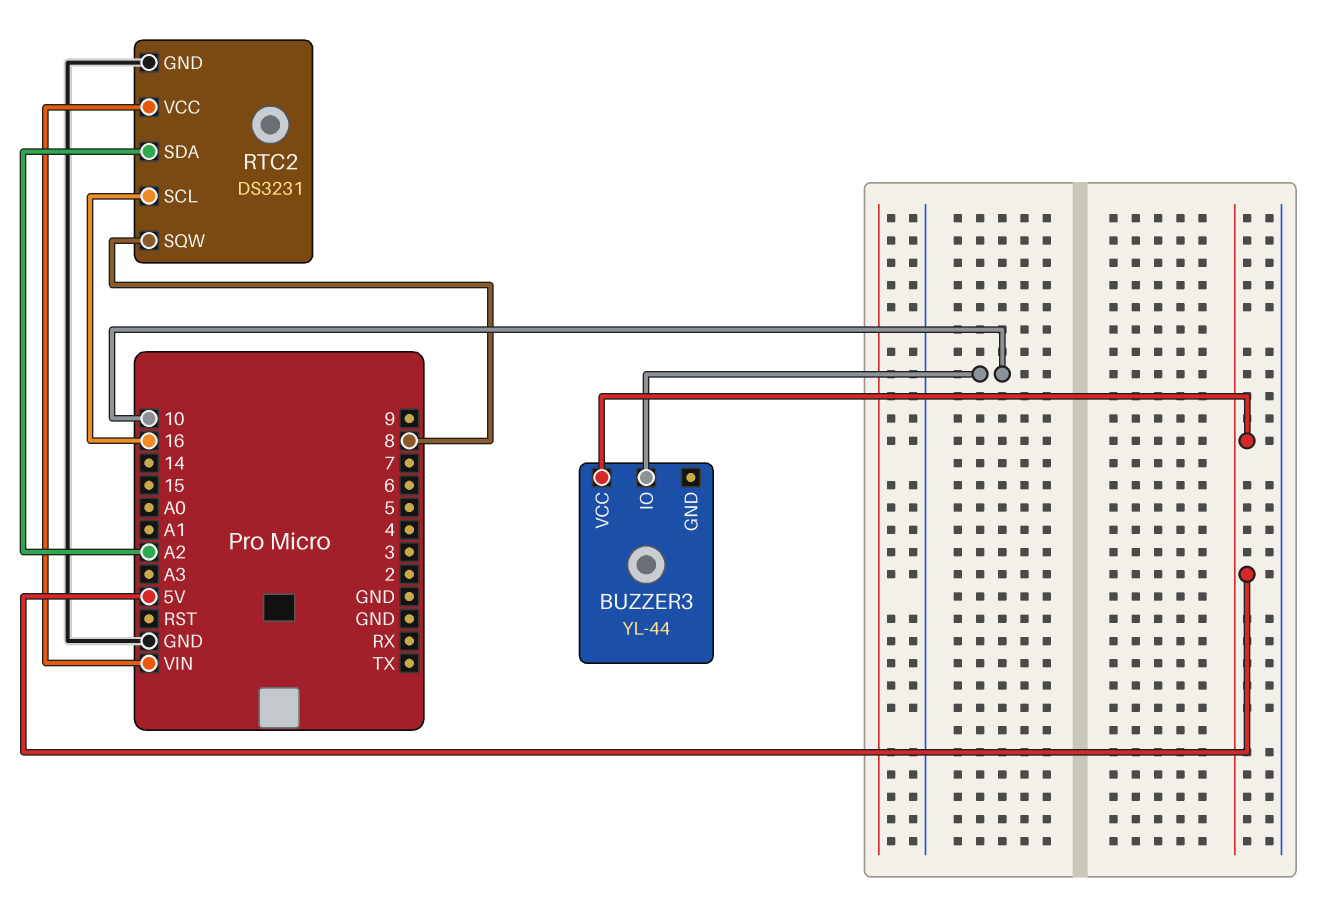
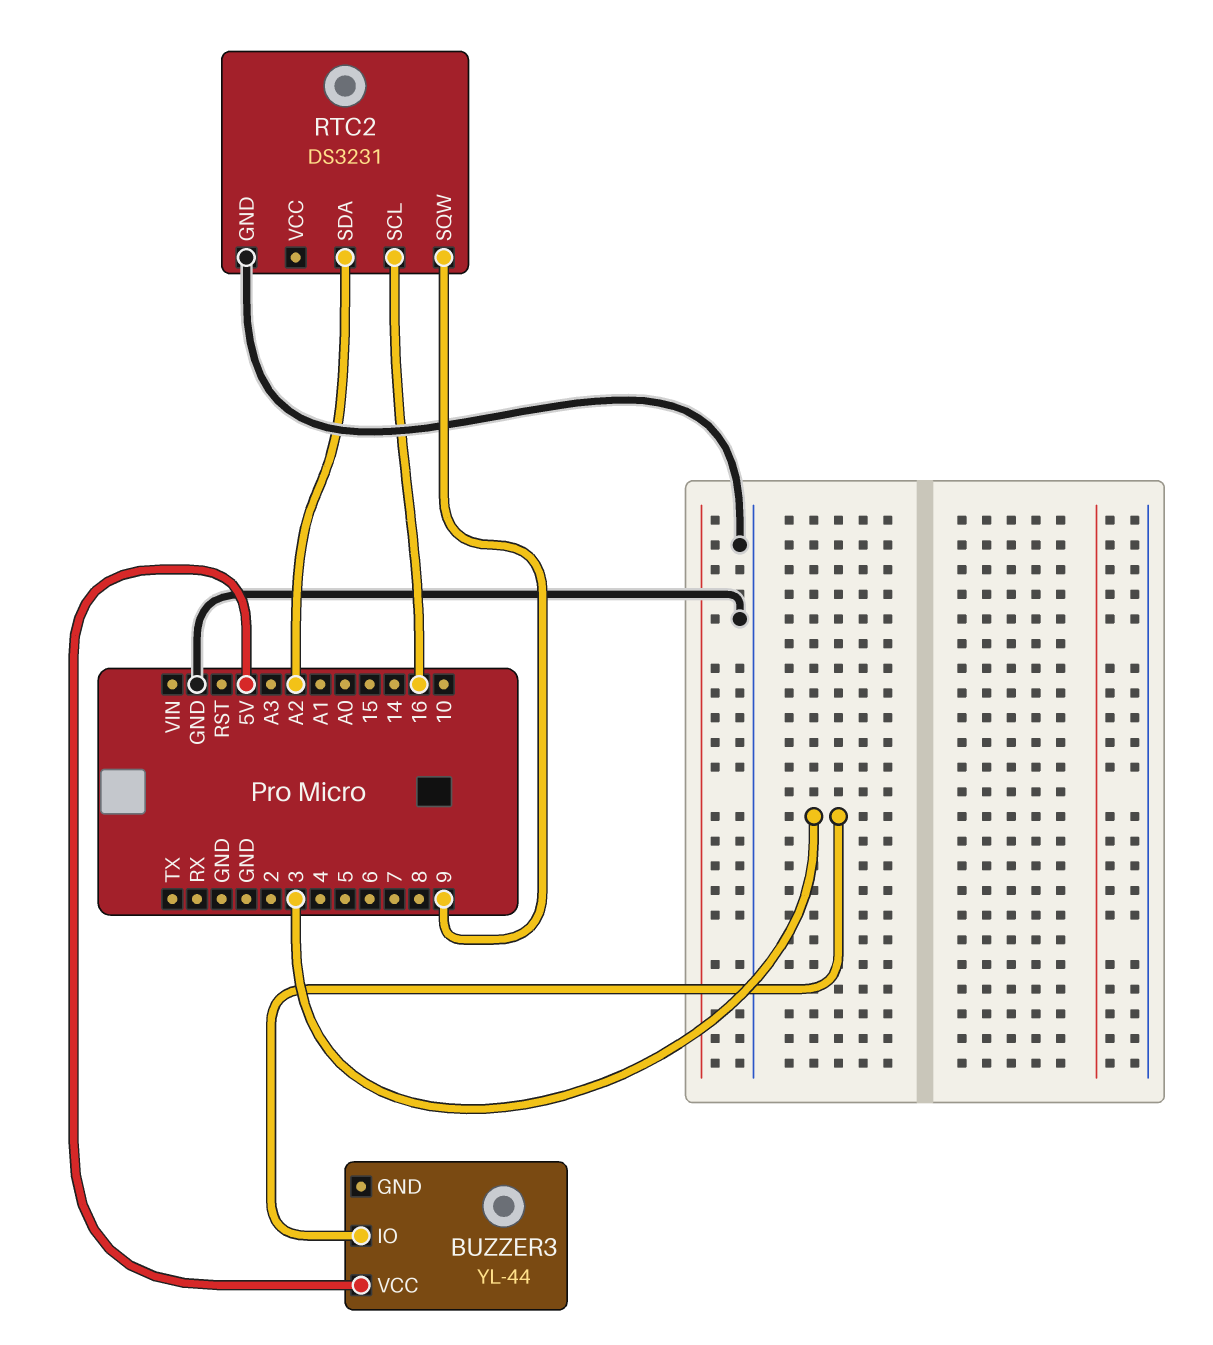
BUZZER3 pin IO: 10 -> 3
RTC2 pin SQW: 8 -> 9
RTC2 pin VCC: VIN -> none

